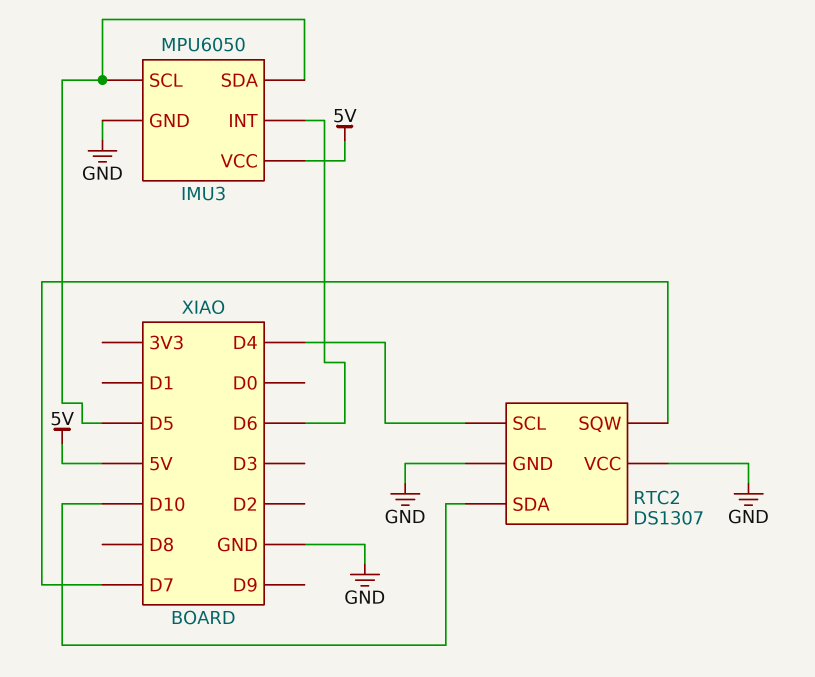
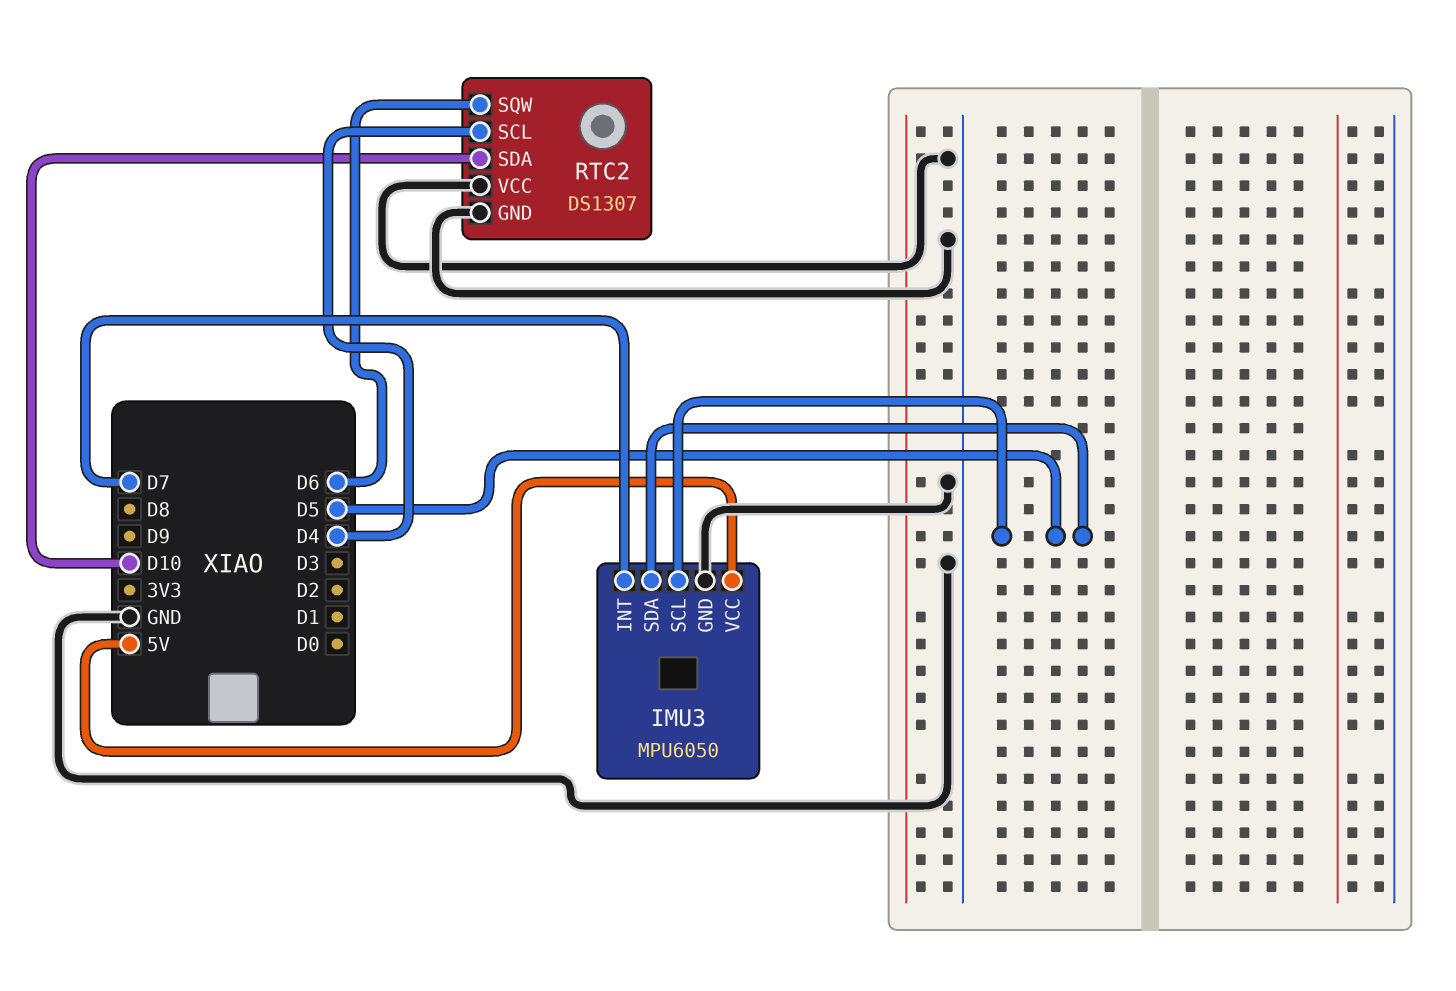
IMU3 pin INT: D6 -> D7
RTC2 pin SQW: D7 -> D6

